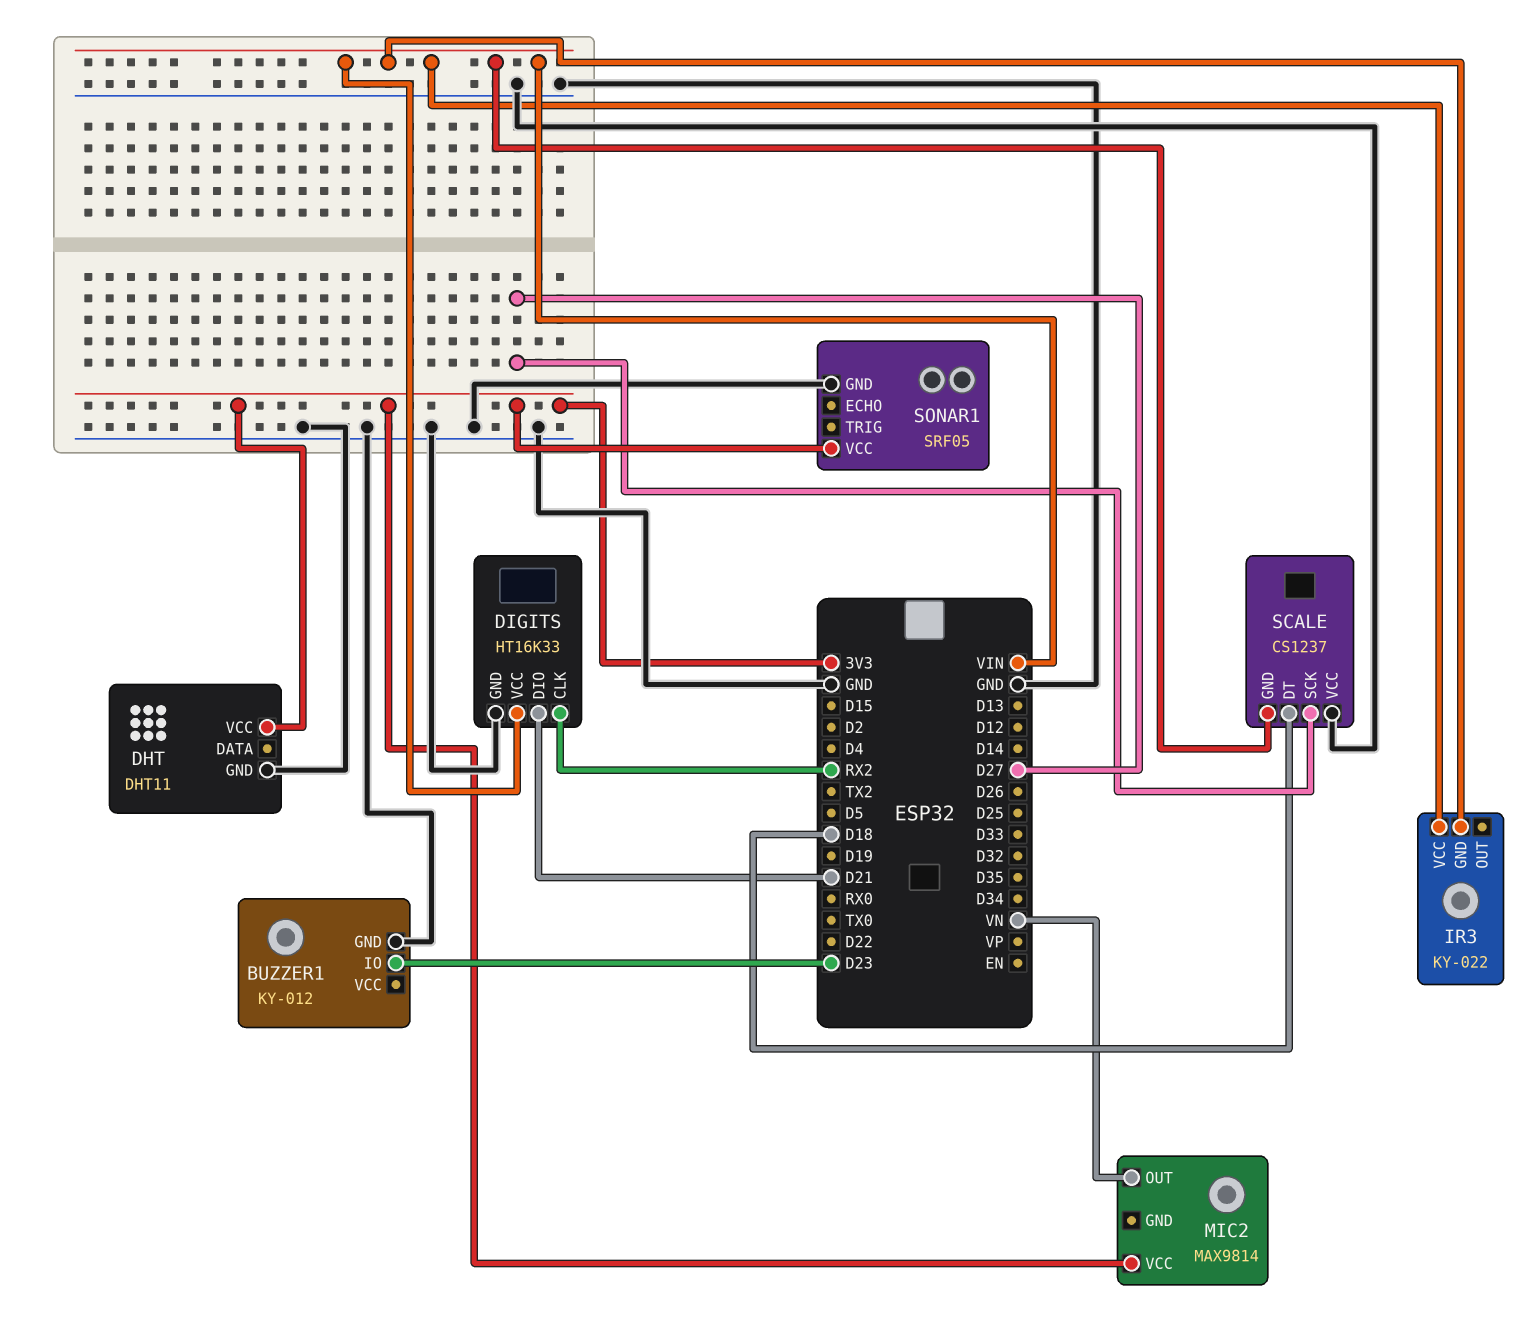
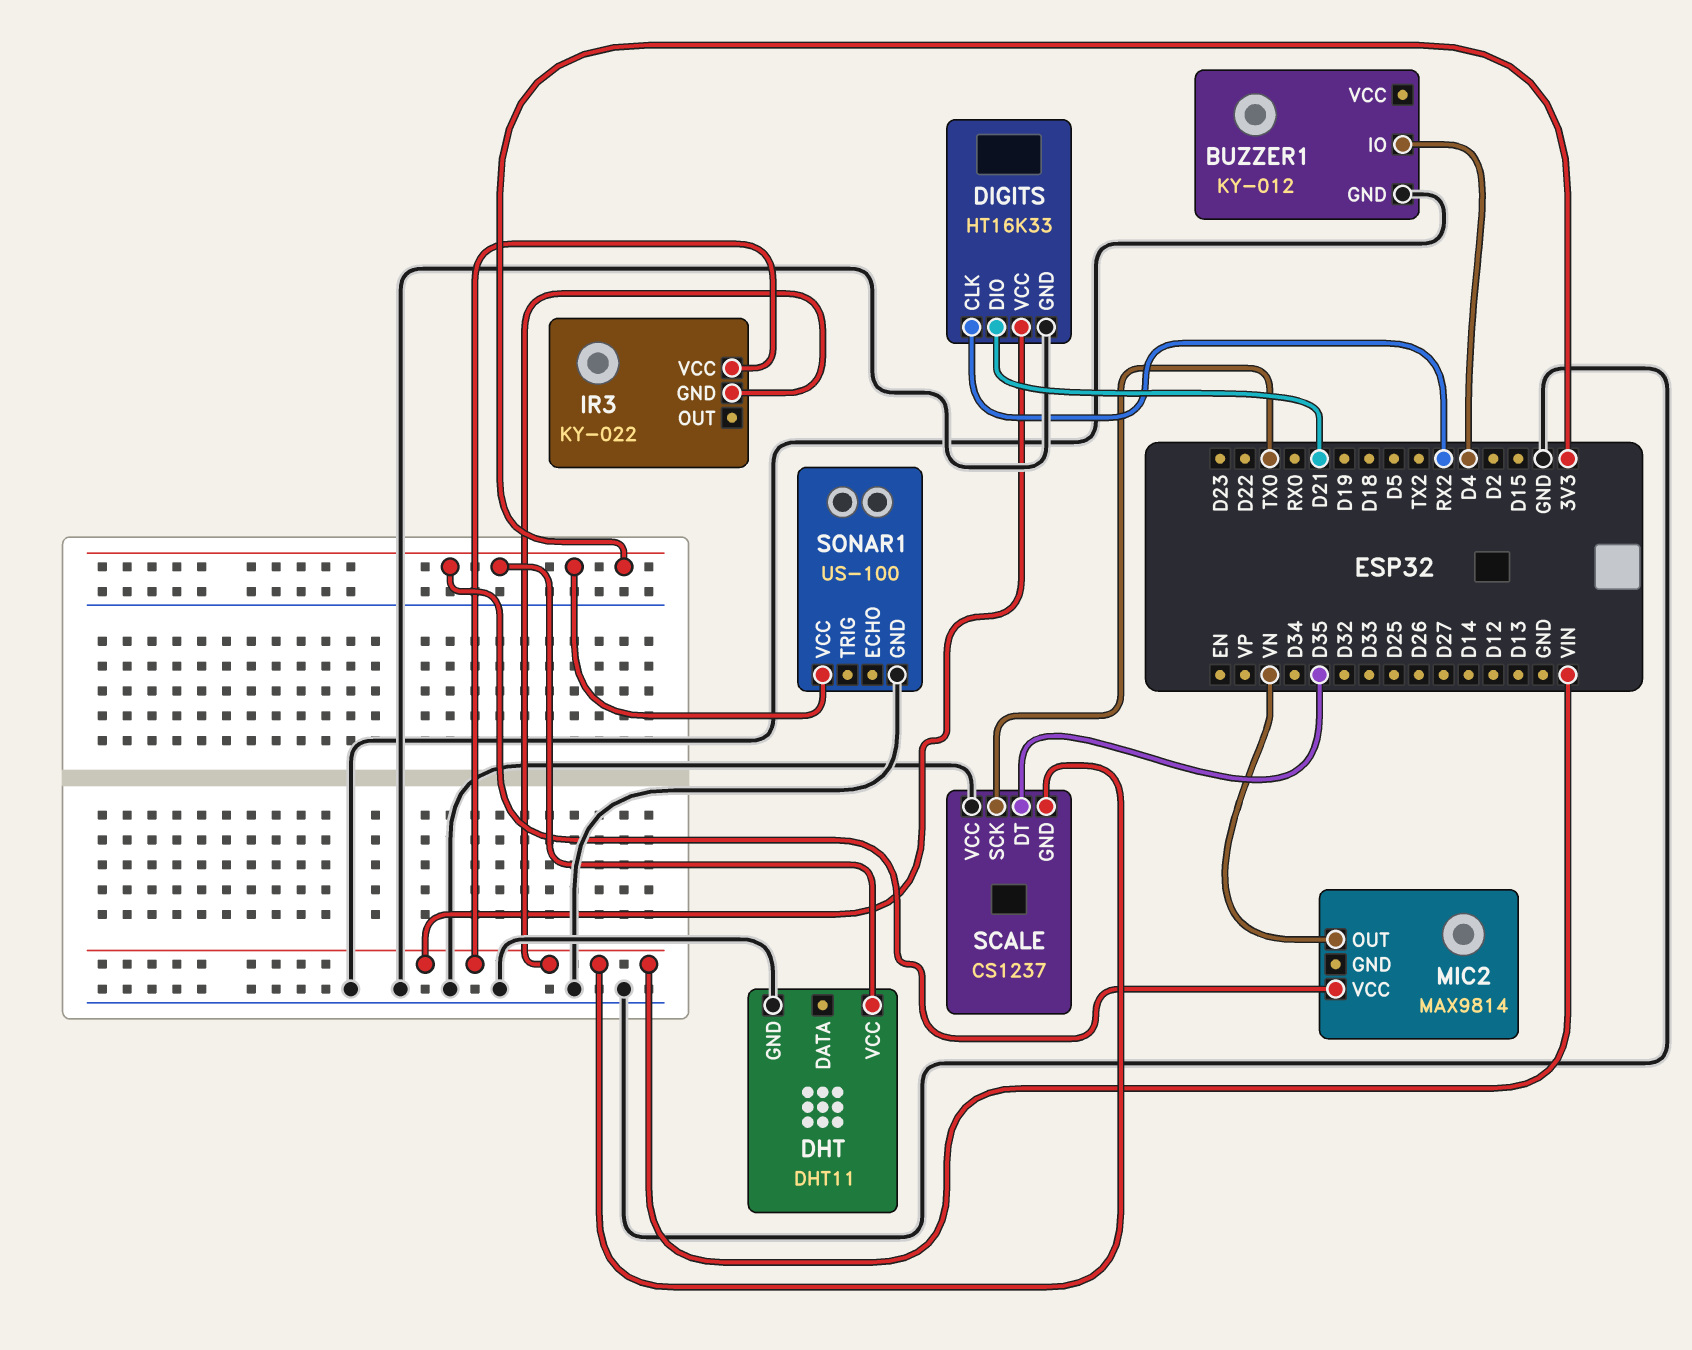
BUZZER1 pin IO: D23 -> D4
SCALE pin DT: D18 -> D35
SCALE pin SCK: D27 -> TX0
SONAR1: SRF05 -> US-100

